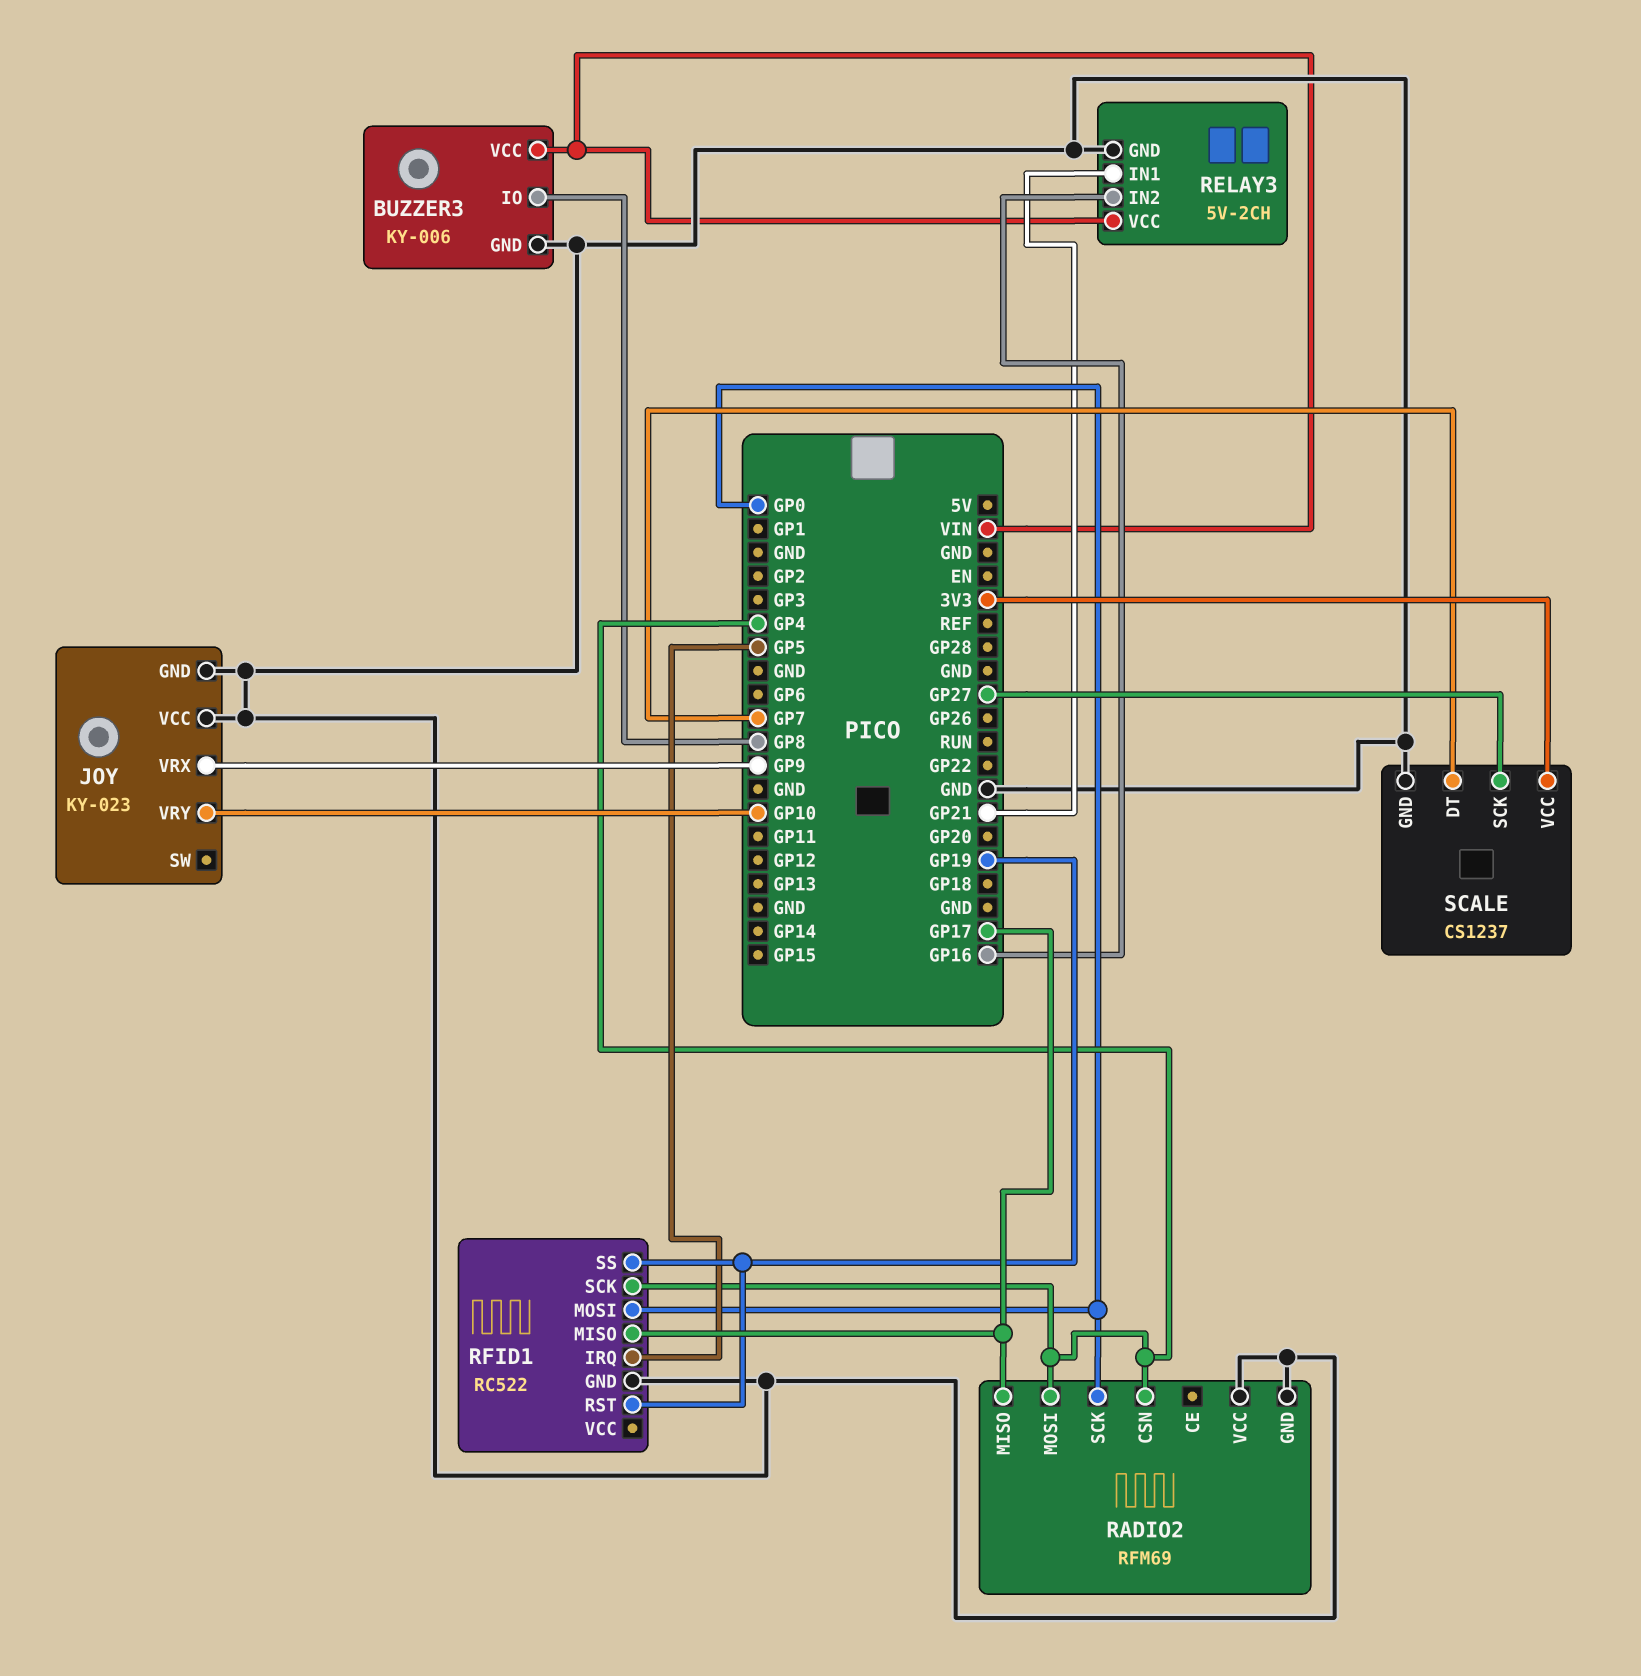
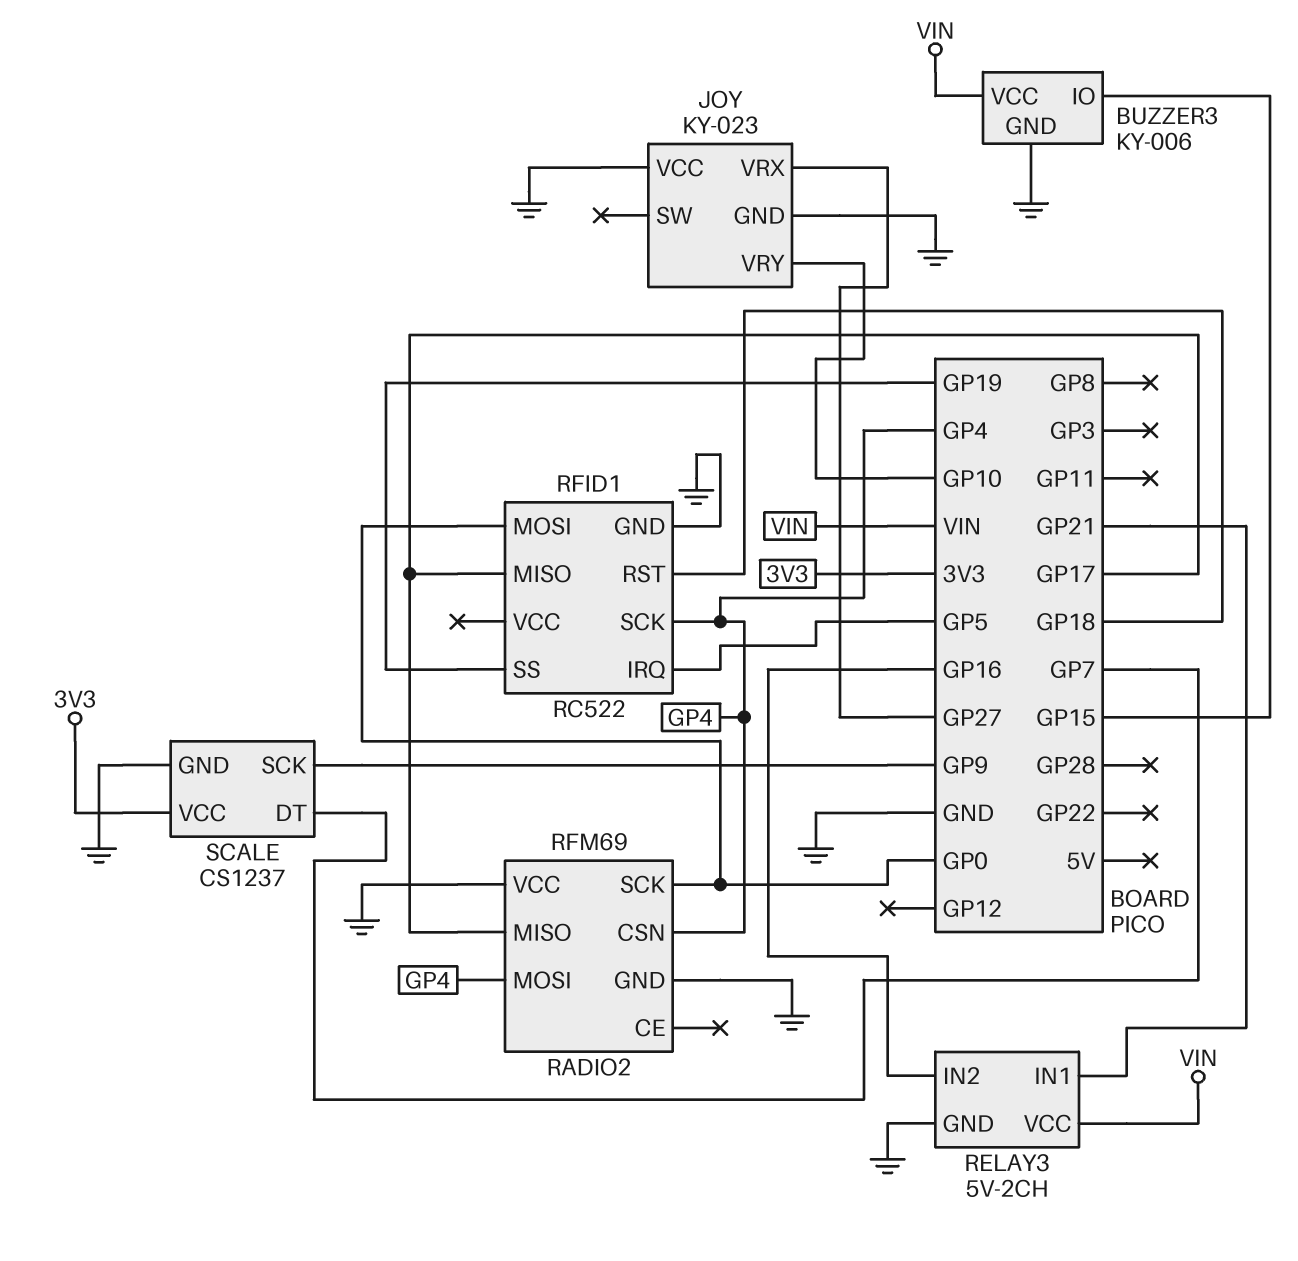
BUZZER3 pin IO: GP8 -> GP15
JOY pin VRX: GP9 -> GP27
RFID1 pin RST: GP19 -> GP18
SCALE pin SCK: GP27 -> GP9

